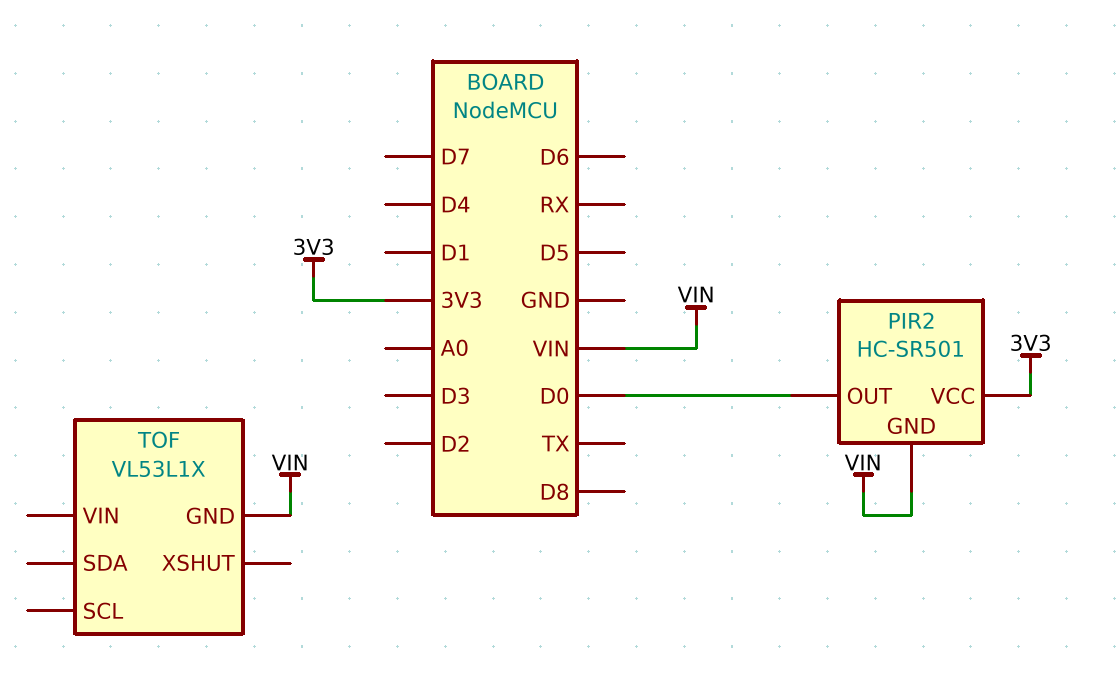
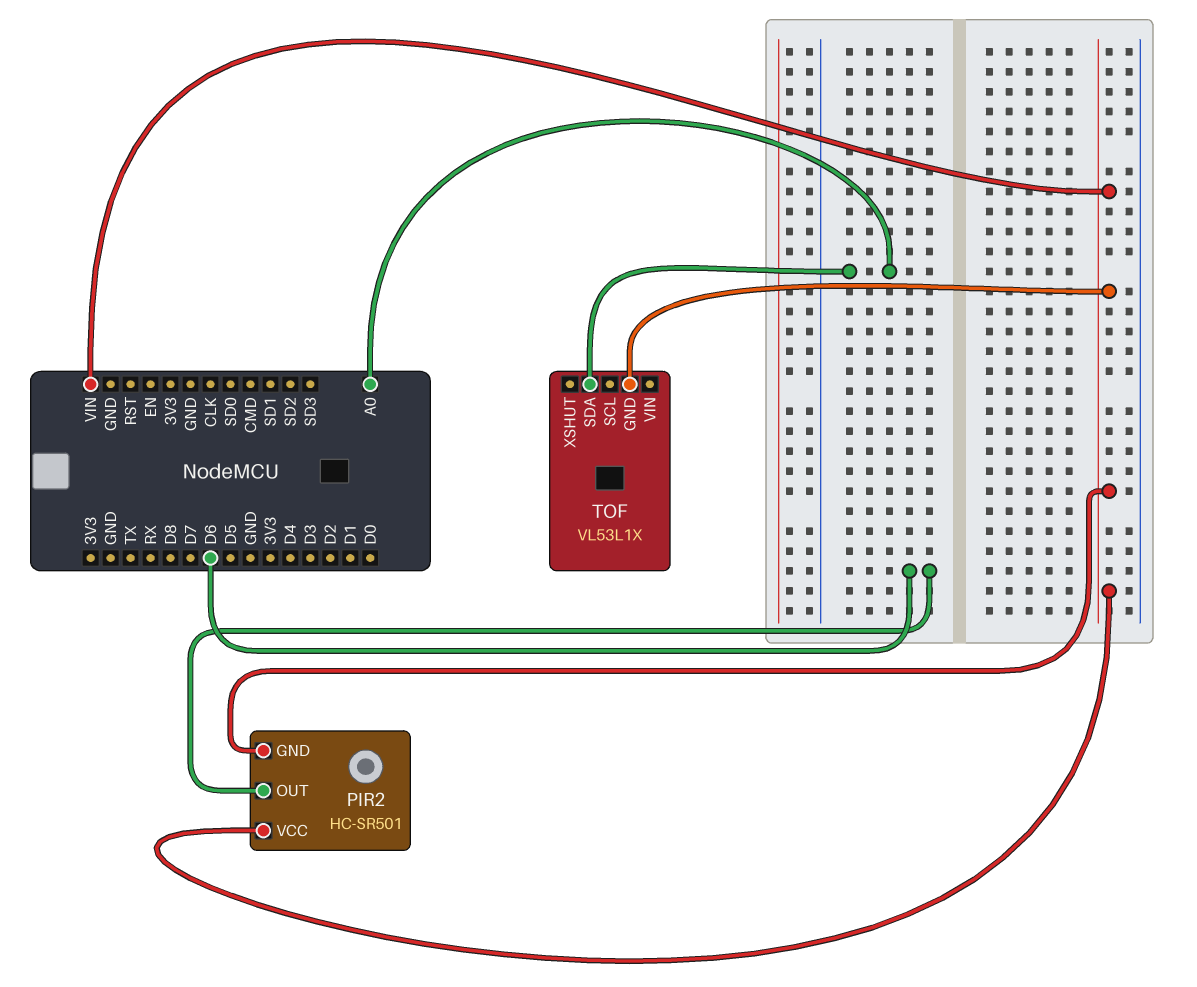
PIR2 pin OUT: D0 -> D6
PIR2 pin VCC: 3V3 -> VIN
TOF pin SDA: none -> A0

